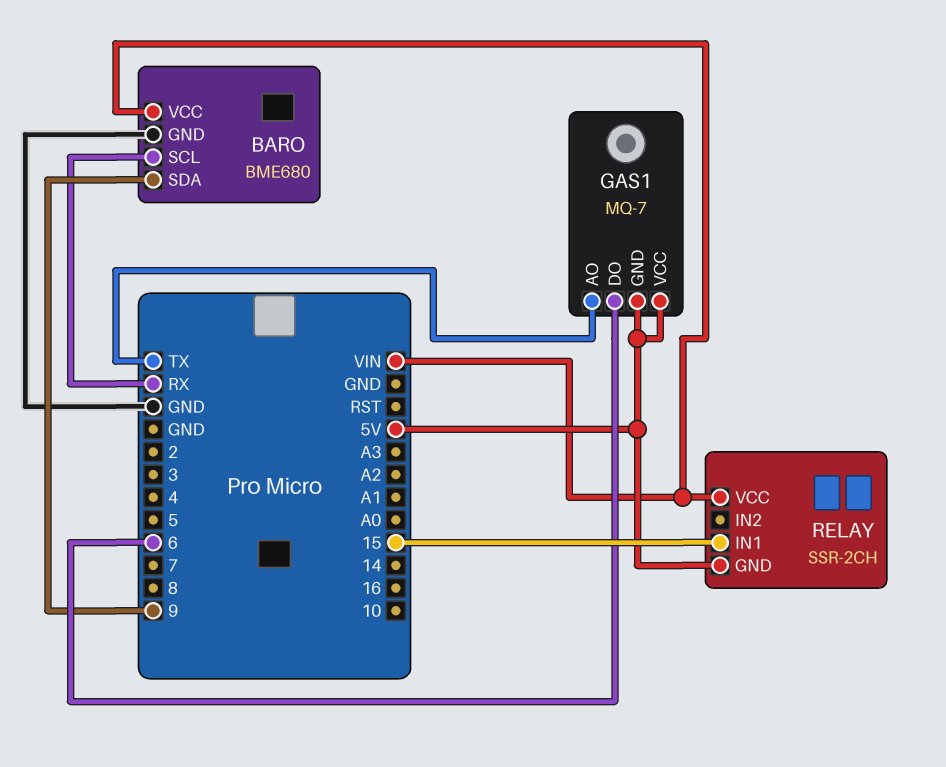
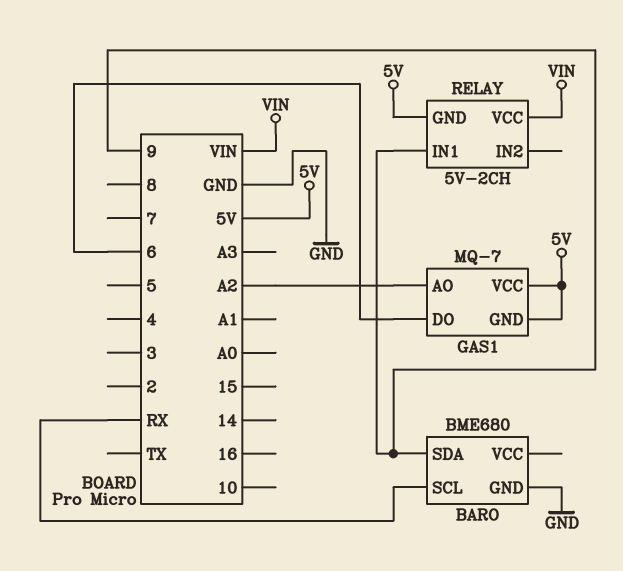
BARO pin VCC: VIN -> none
GAS1 pin AO: TX -> A2
RELAY: SSR-2CH -> 5V-2CH
RELAY pin IN1: 15 -> 9

